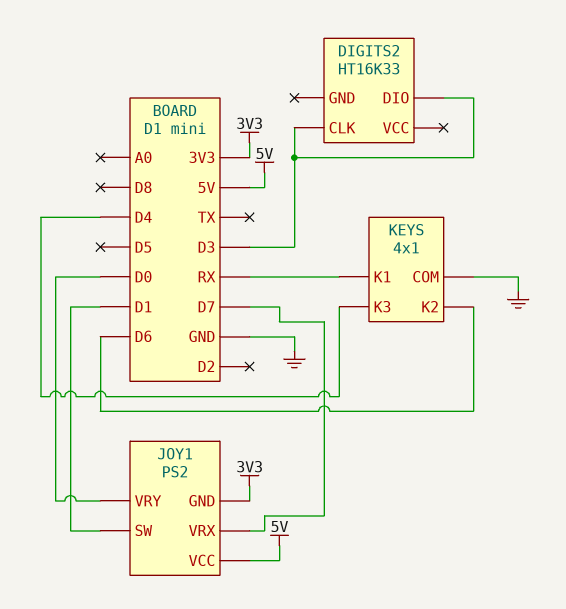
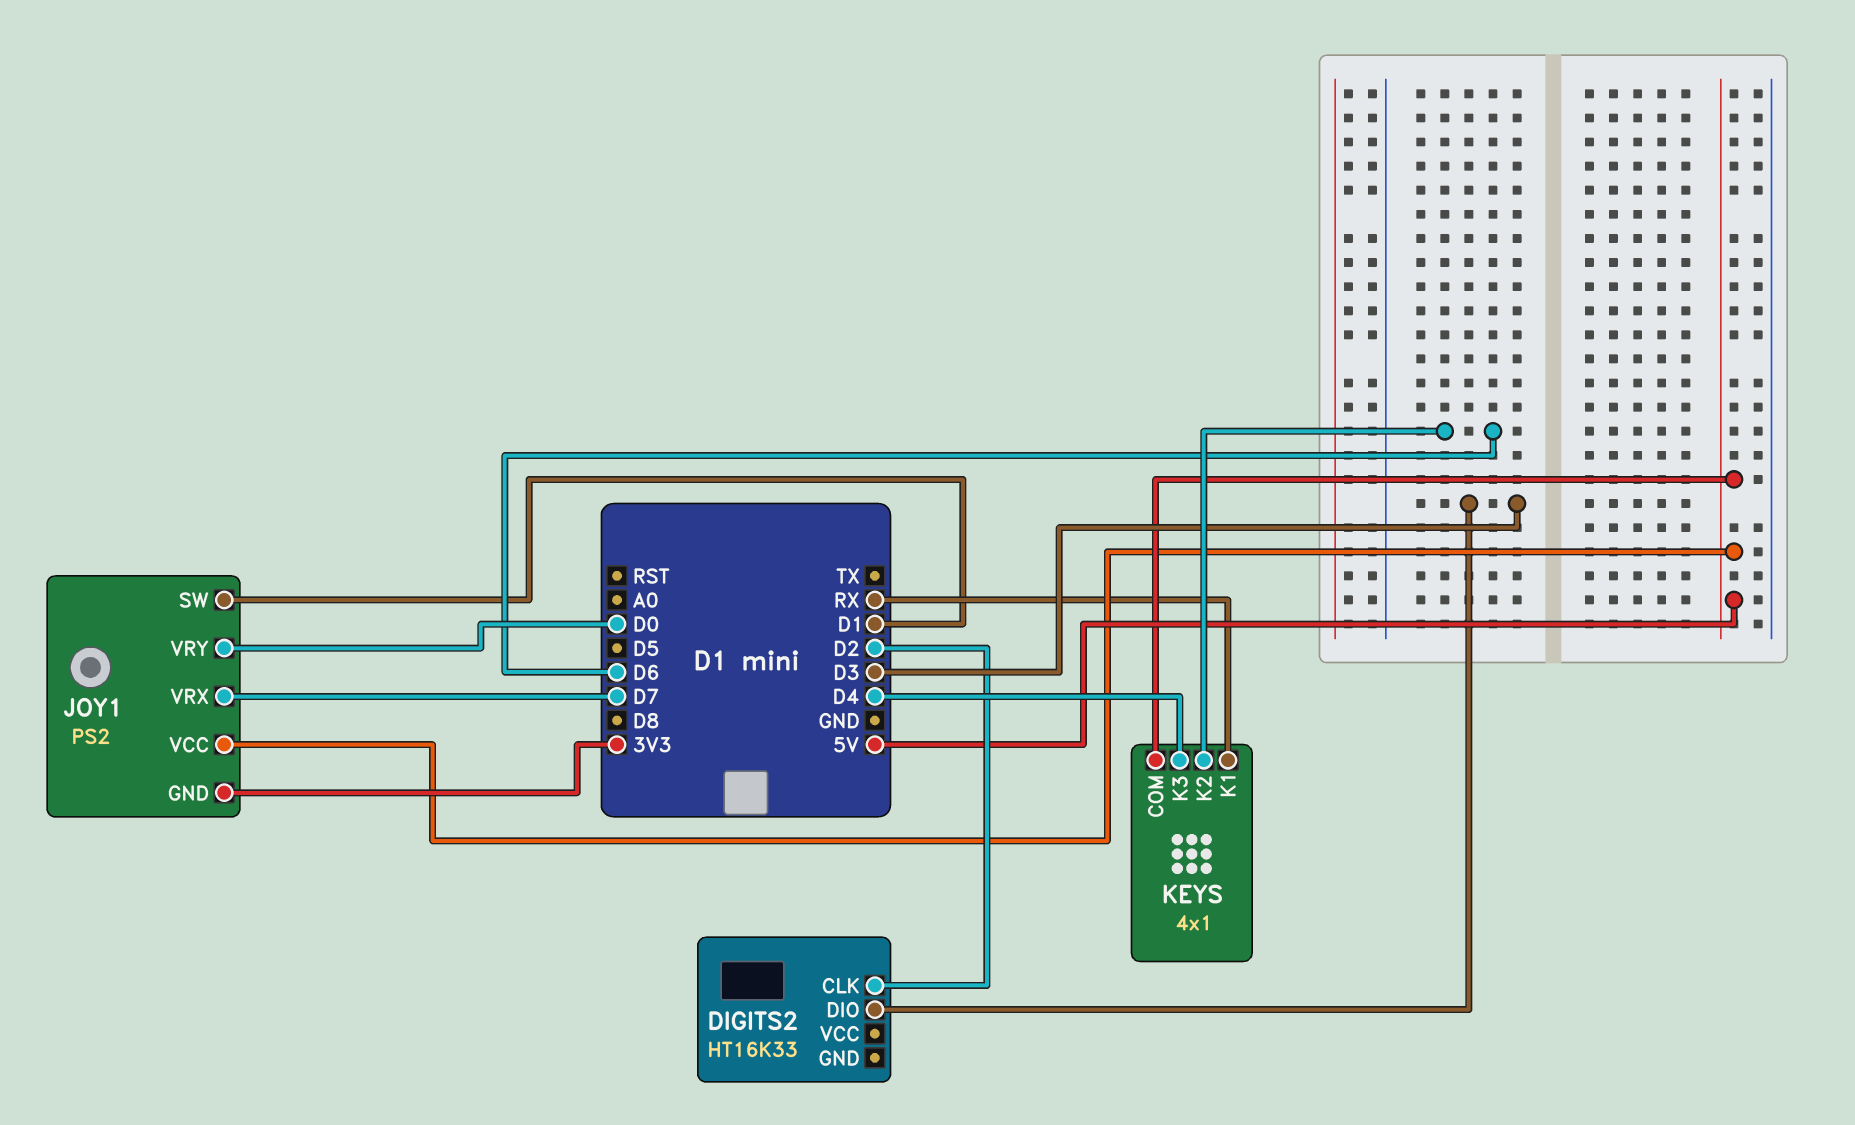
DIGITS2 pin CLK: D3 -> D2
KEYS pin COM: GND -> 5V

